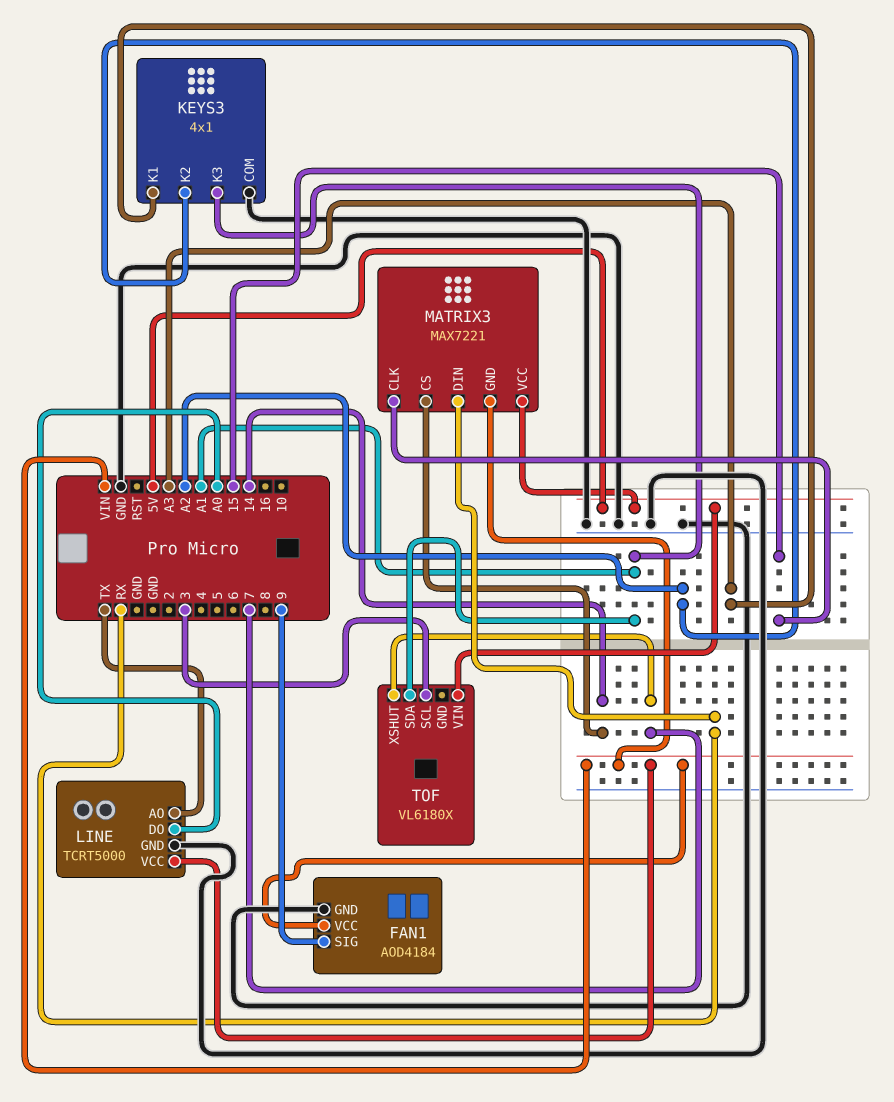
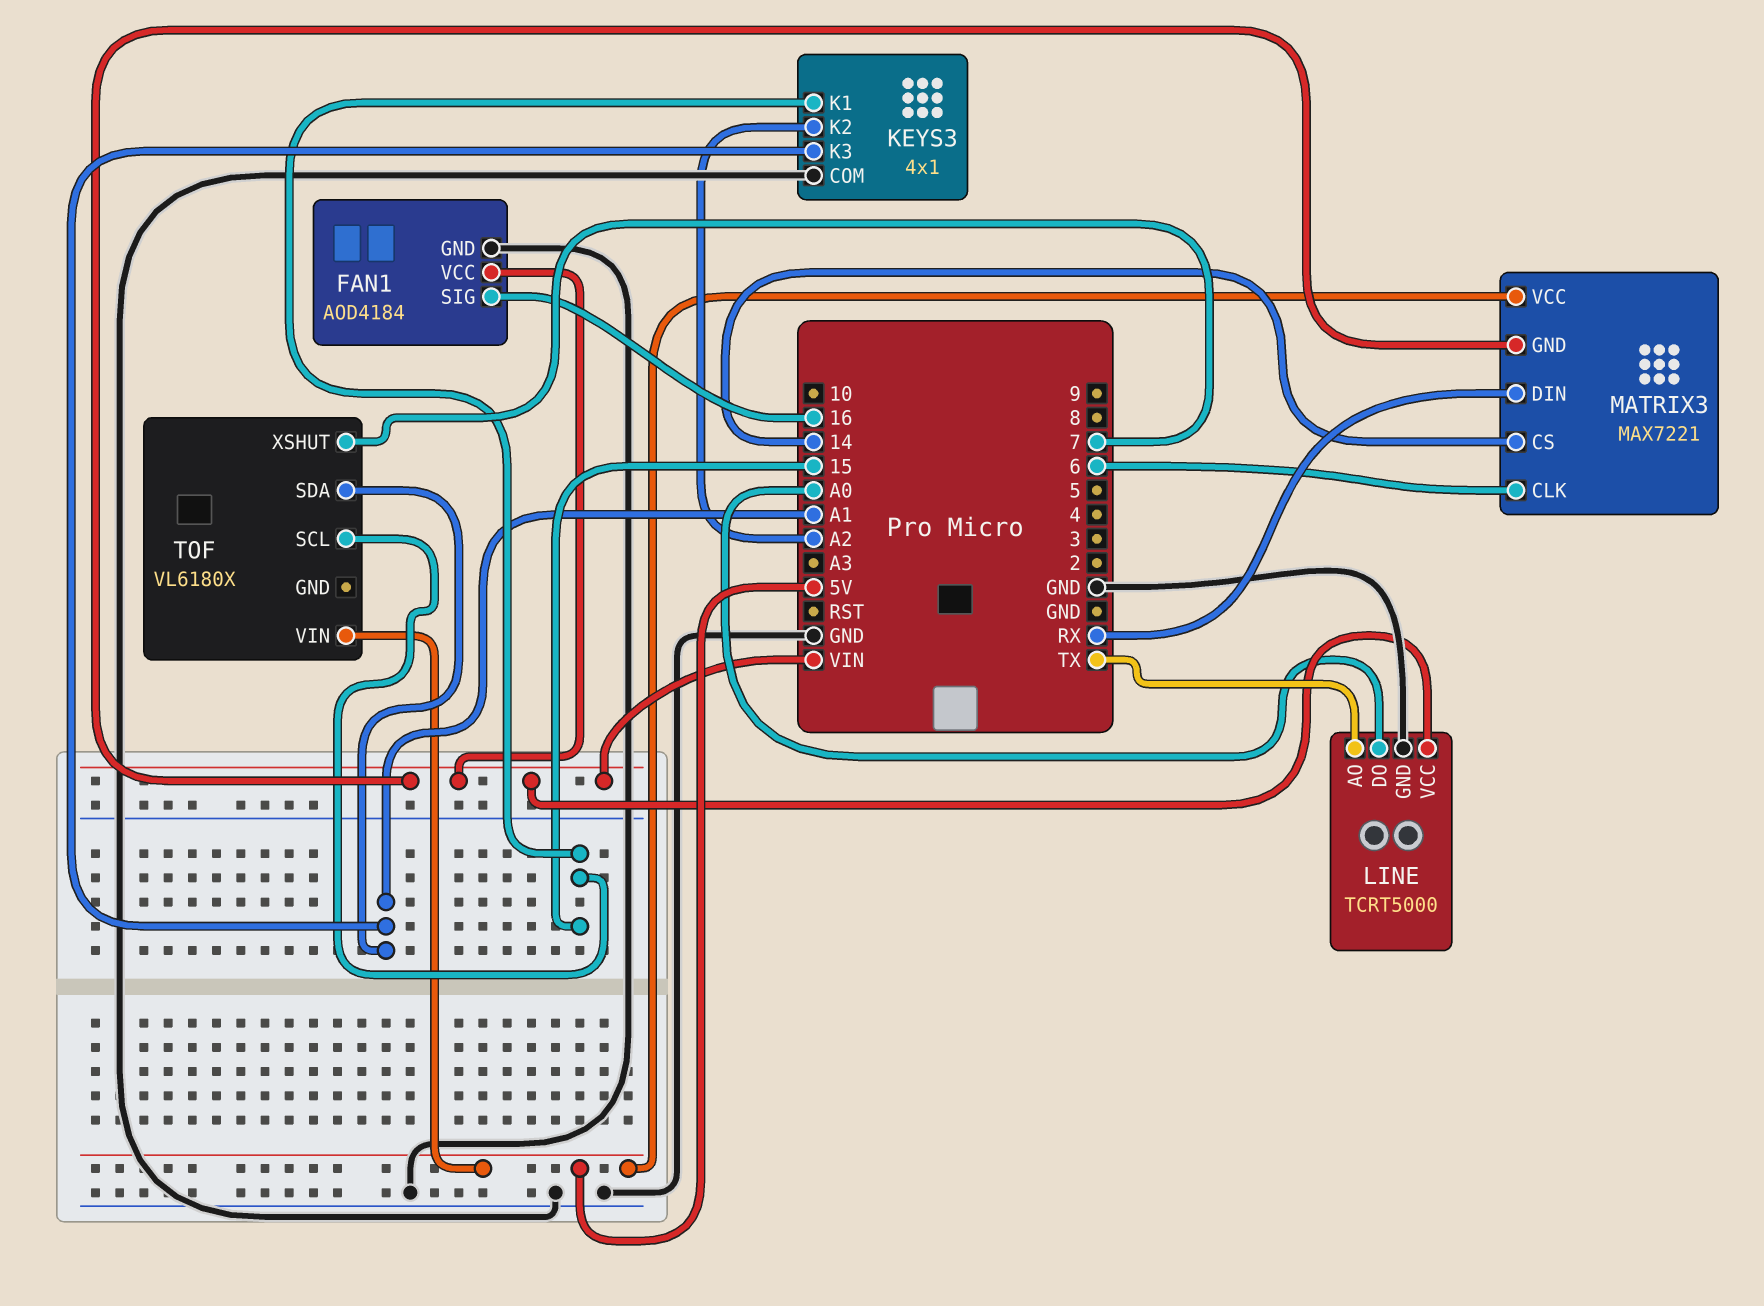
FAN1 pin SIG: 9 -> 16
KEYS3 pin K1: A3 -> 15
MATRIX3 pin CLK: 15 -> 6
TOF pin SCL: 3 -> 15

